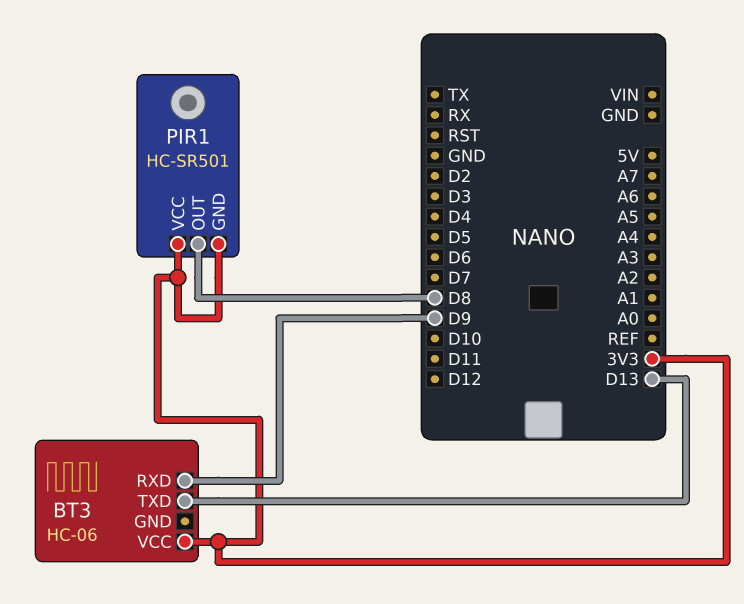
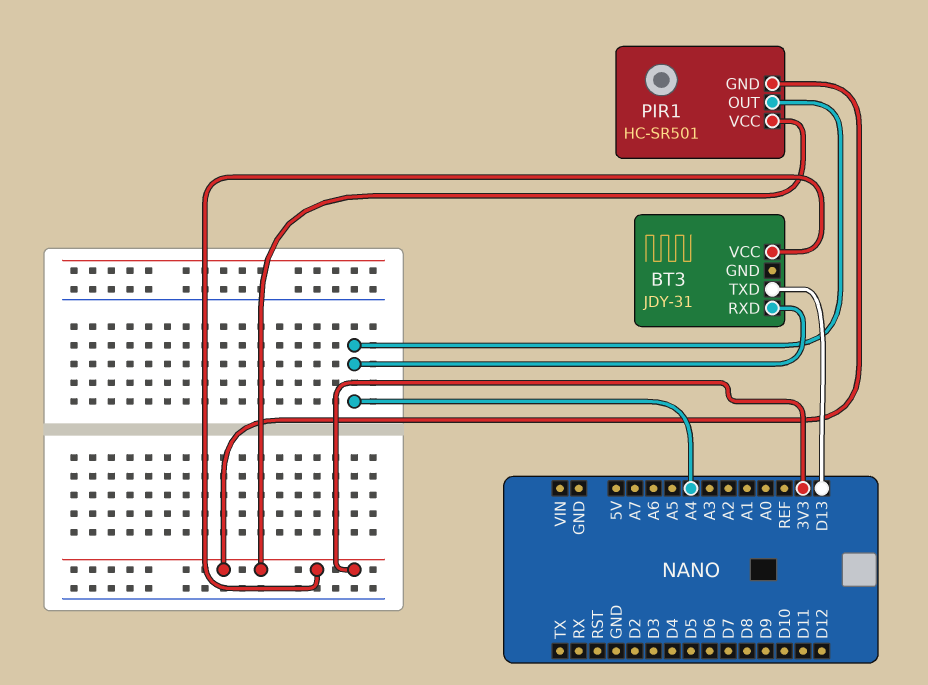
BT3: HC-06 -> JDY-31
BT3 pin RXD: D9 -> A4
PIR1 pin OUT: D8 -> A4

